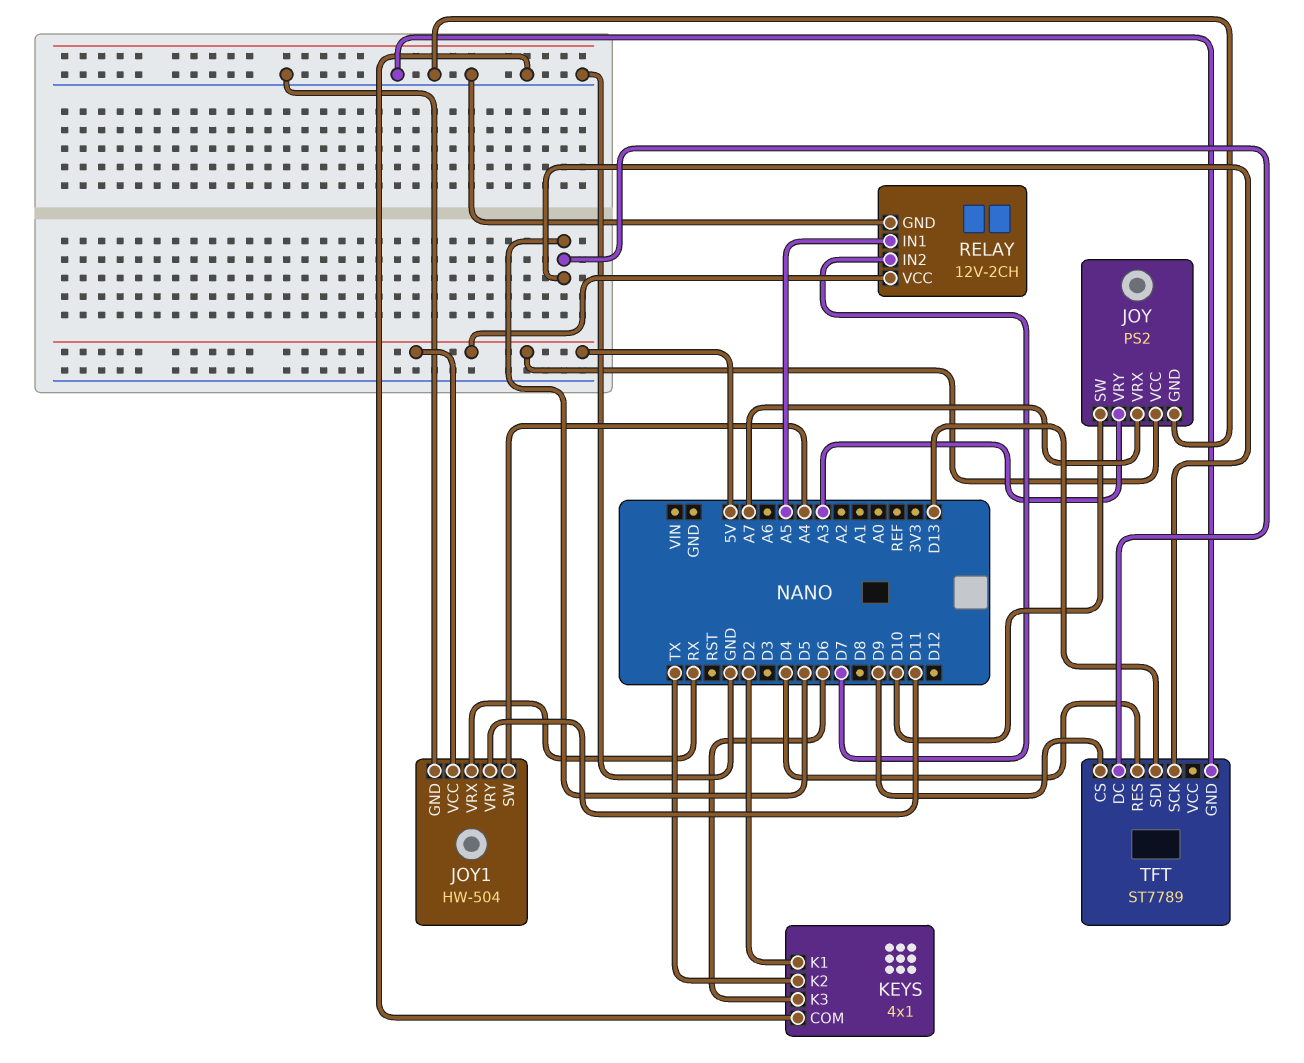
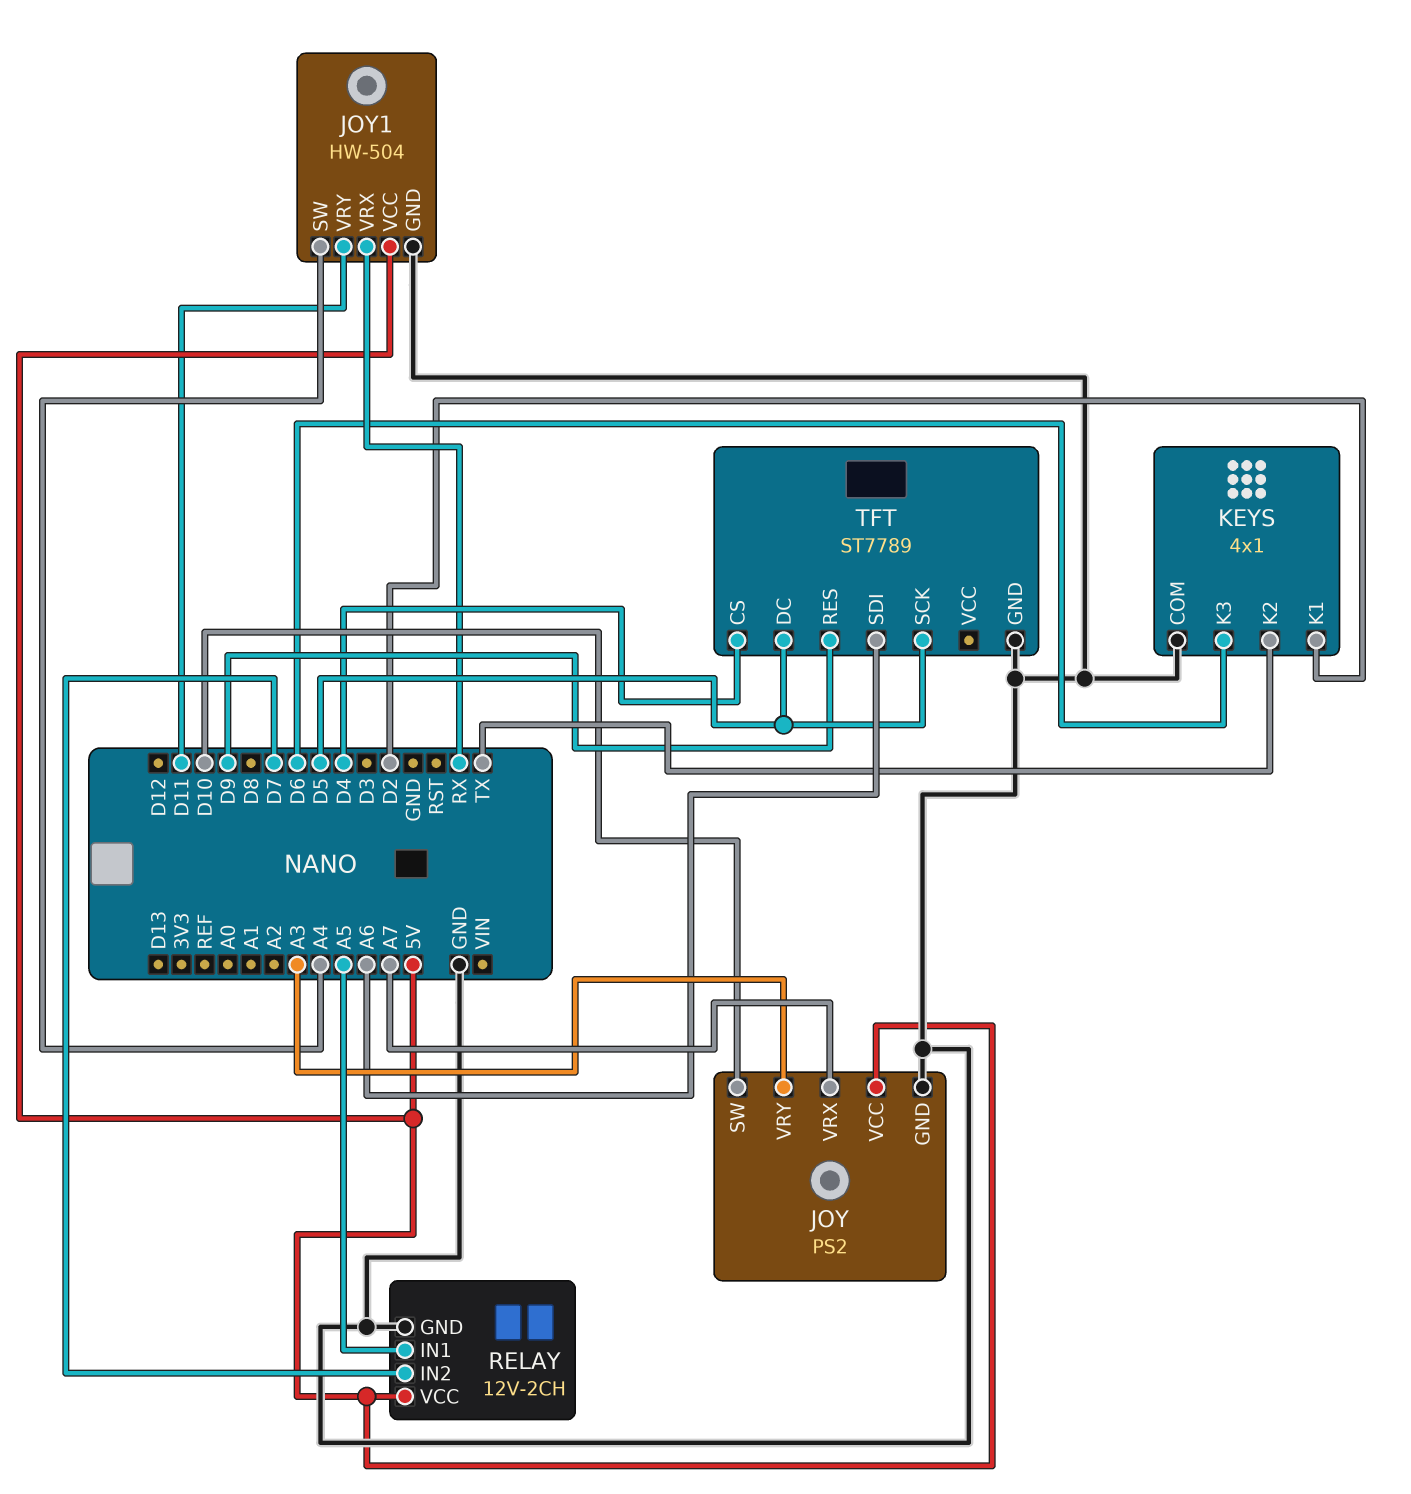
TFT pin CS: D9 -> D4
TFT pin RES: D4 -> D9
TFT pin SDI: D13 -> A6

